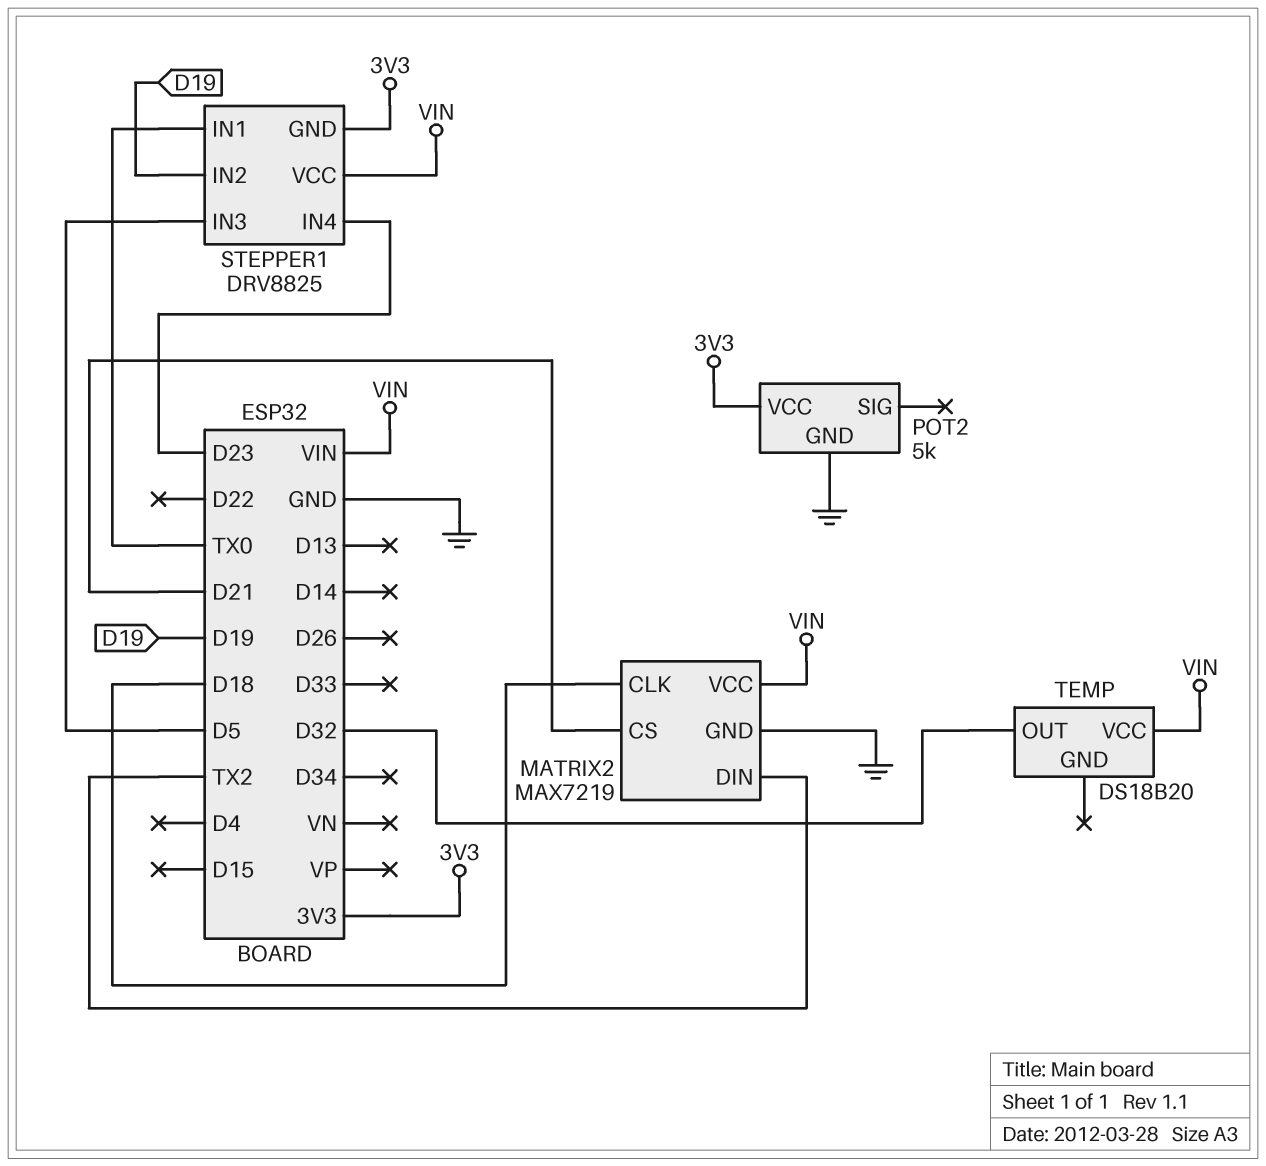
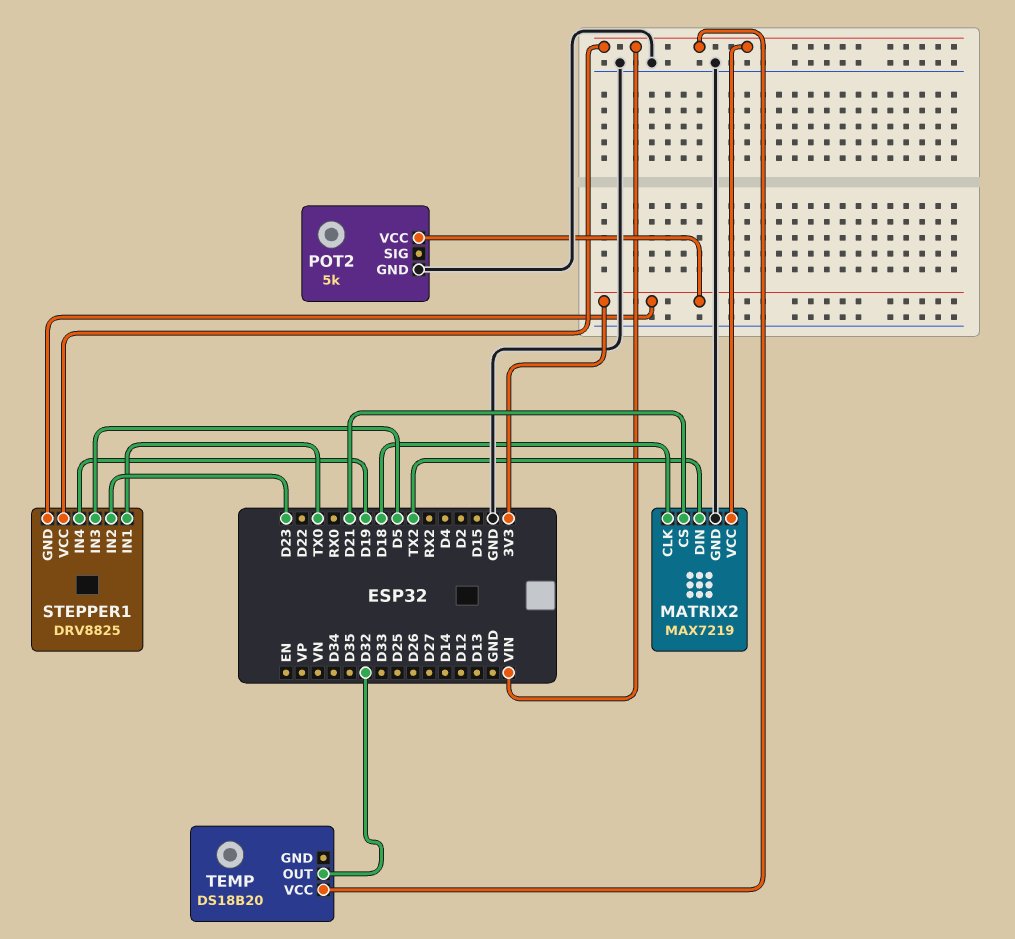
STEPPER1 pin IN2: D19 -> D23
STEPPER1 pin IN4: D23 -> D19

